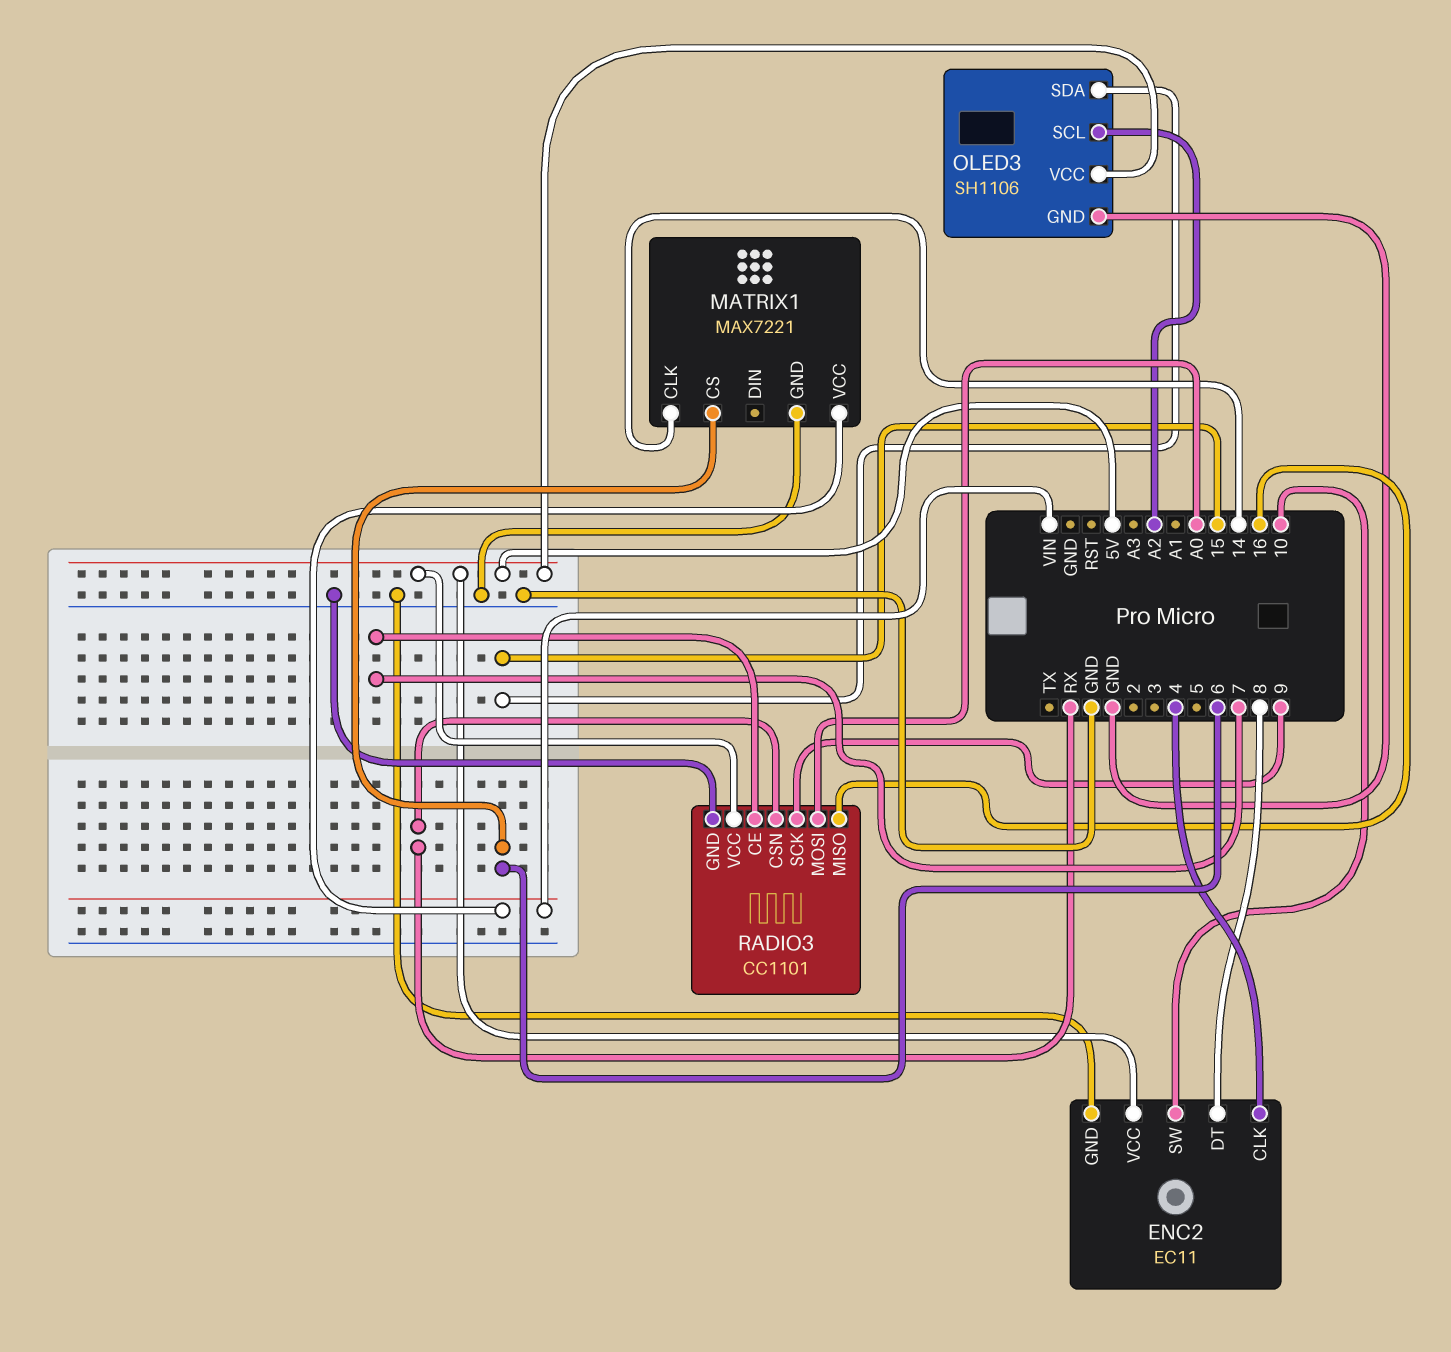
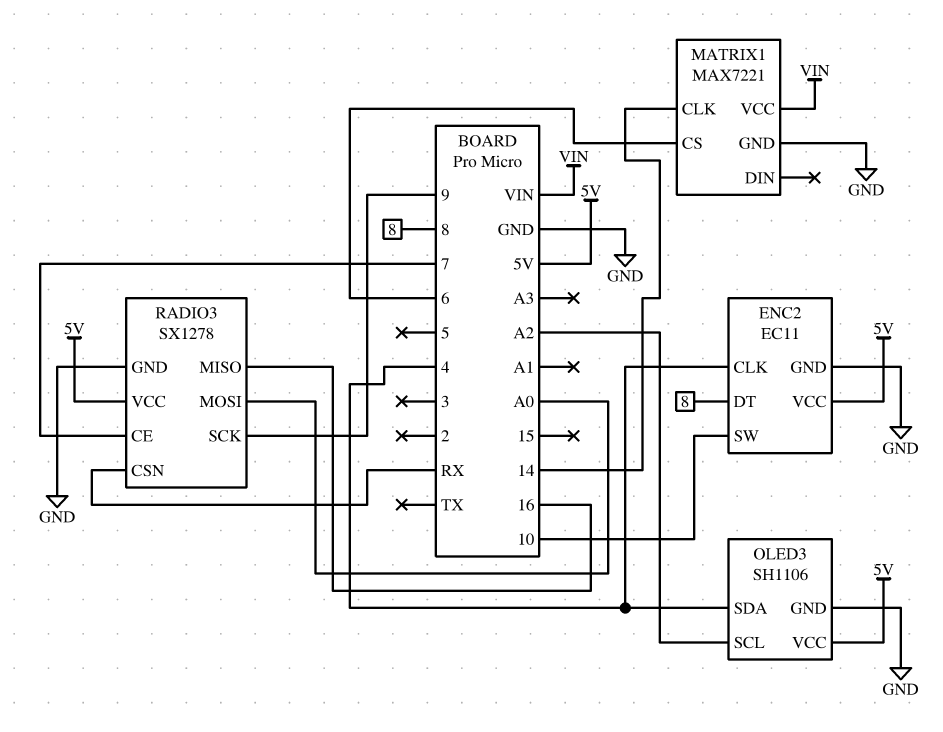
OLED3 pin SDA: 15 -> 4
RADIO3: CC1101 -> SX1278

